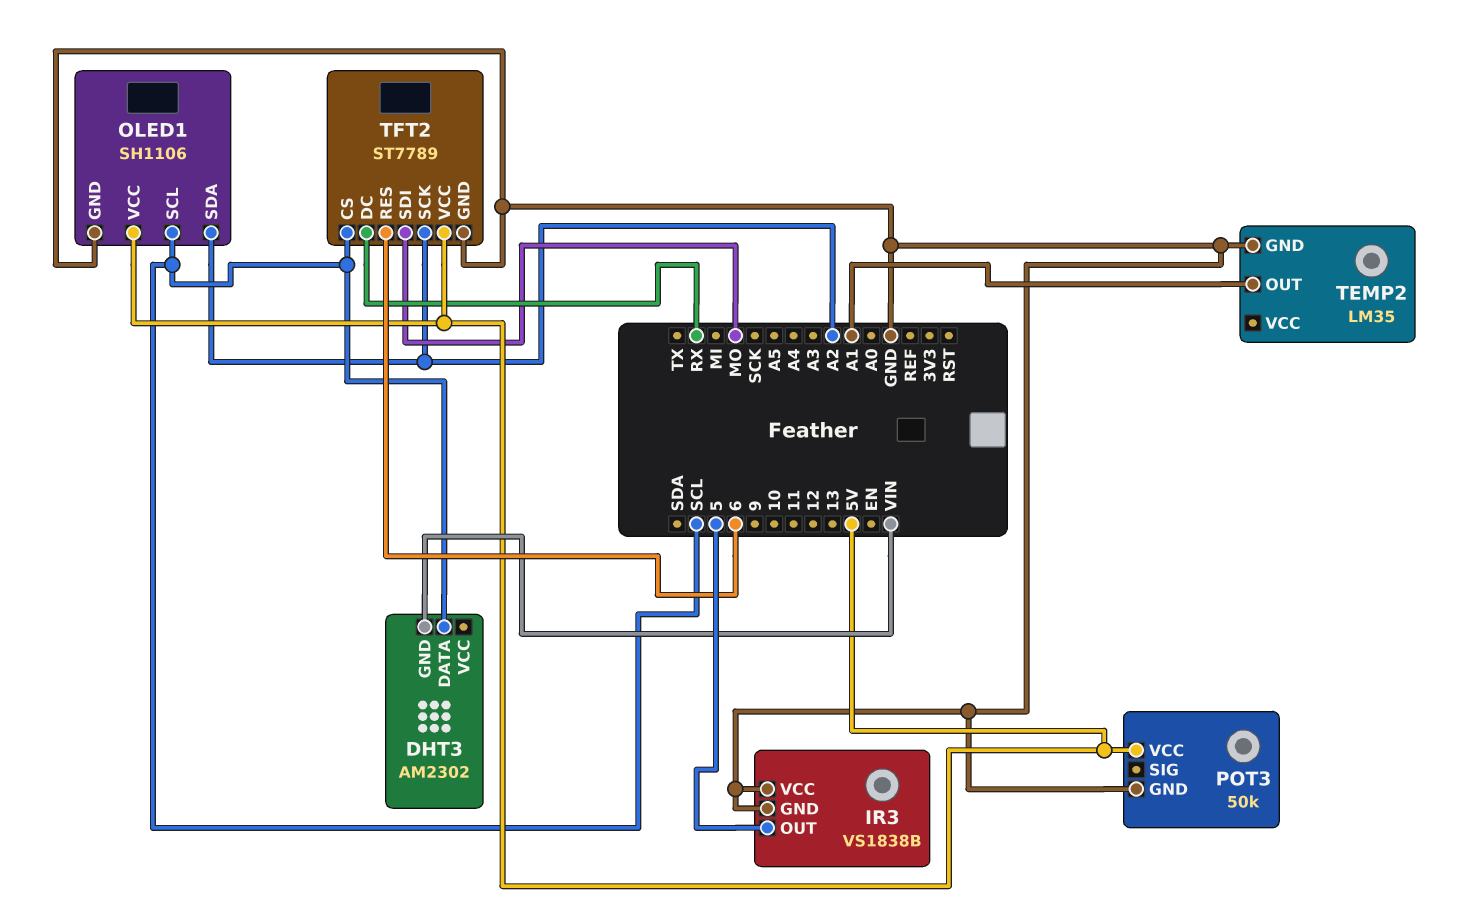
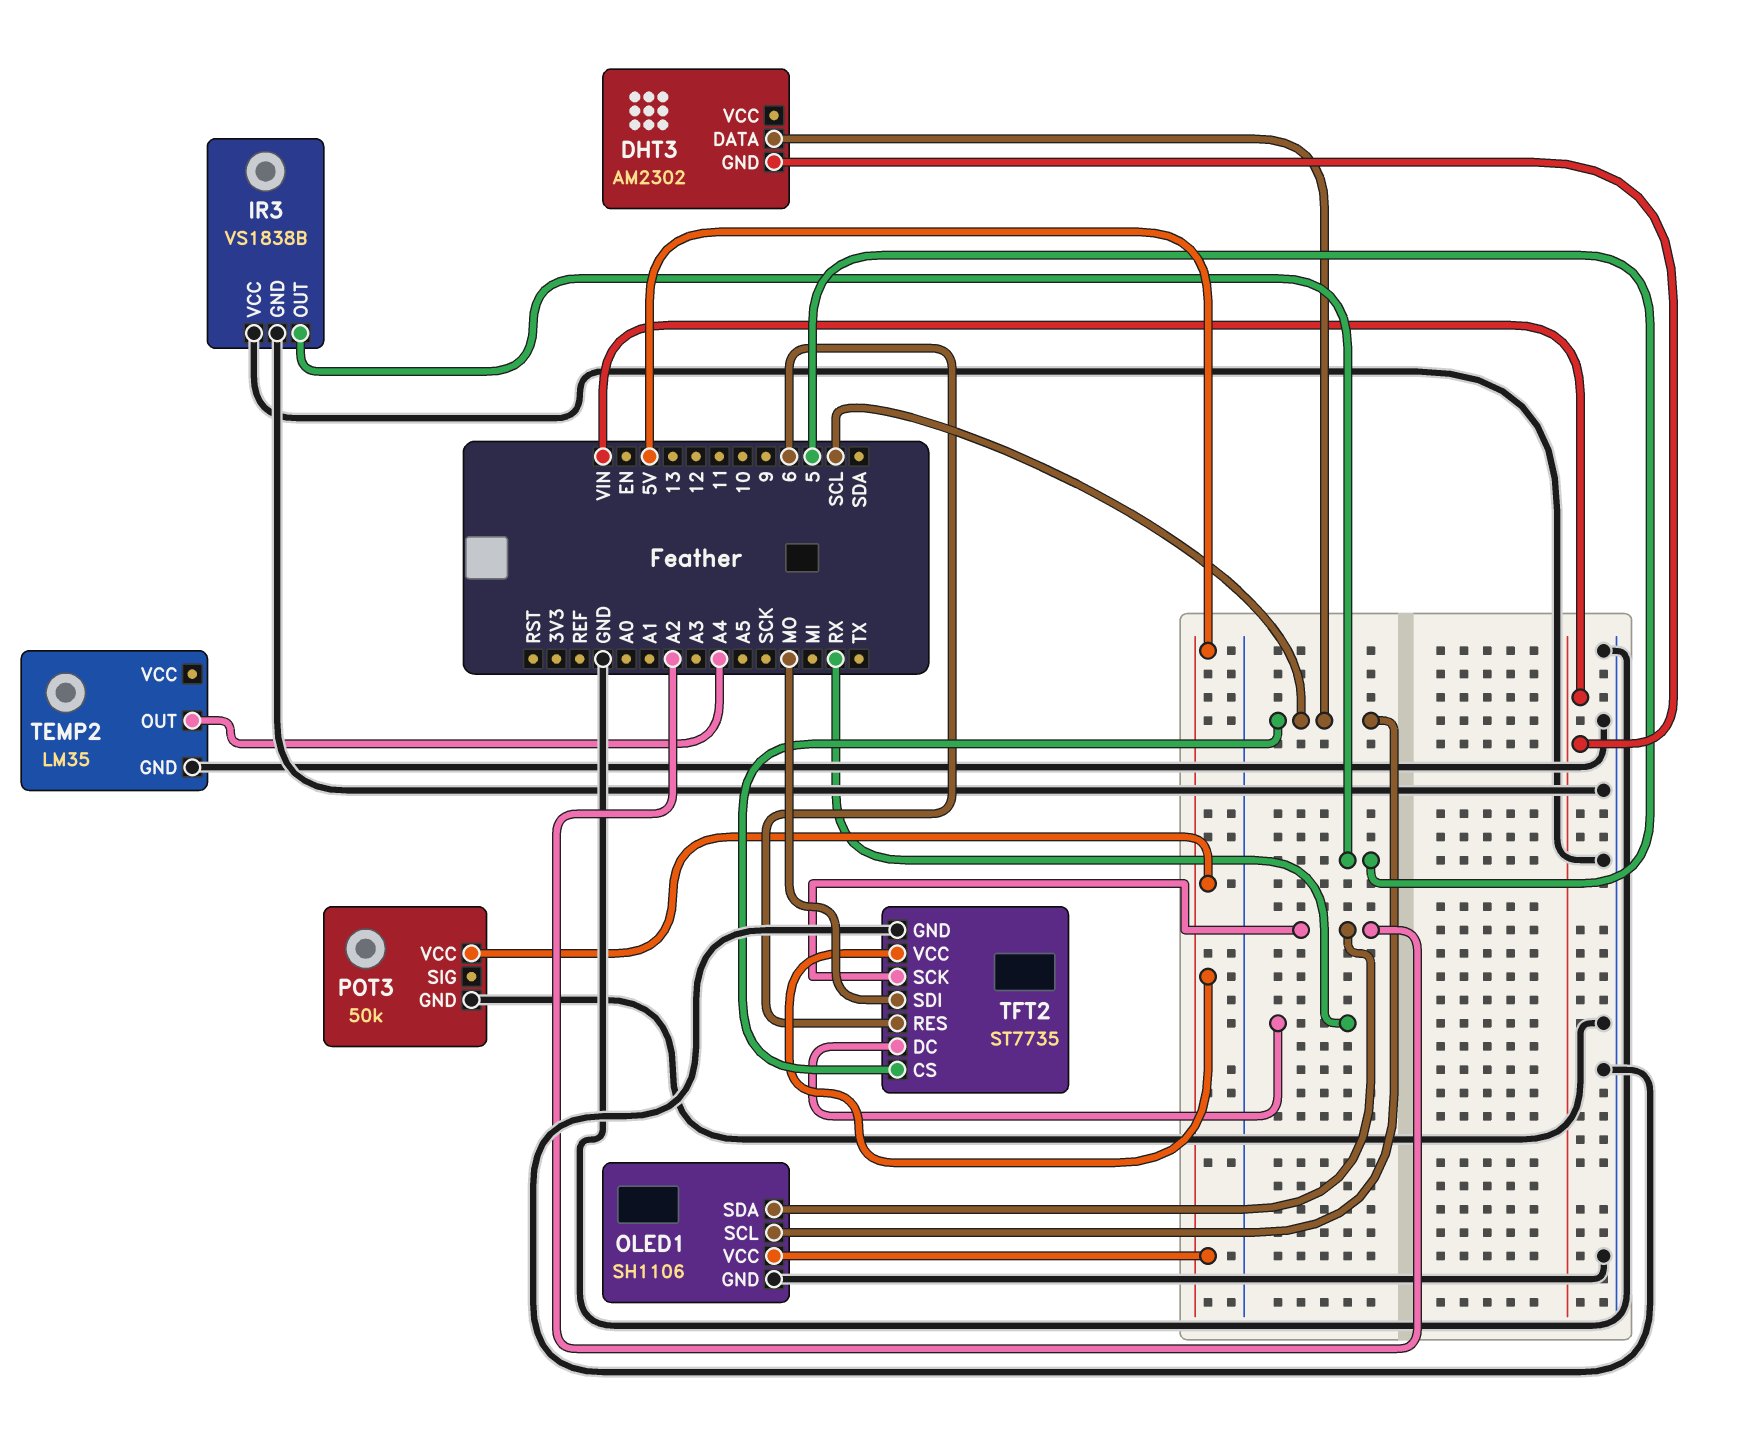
TEMP2 pin OUT: A1 -> A4
TFT2: ST7789 -> ST7735

